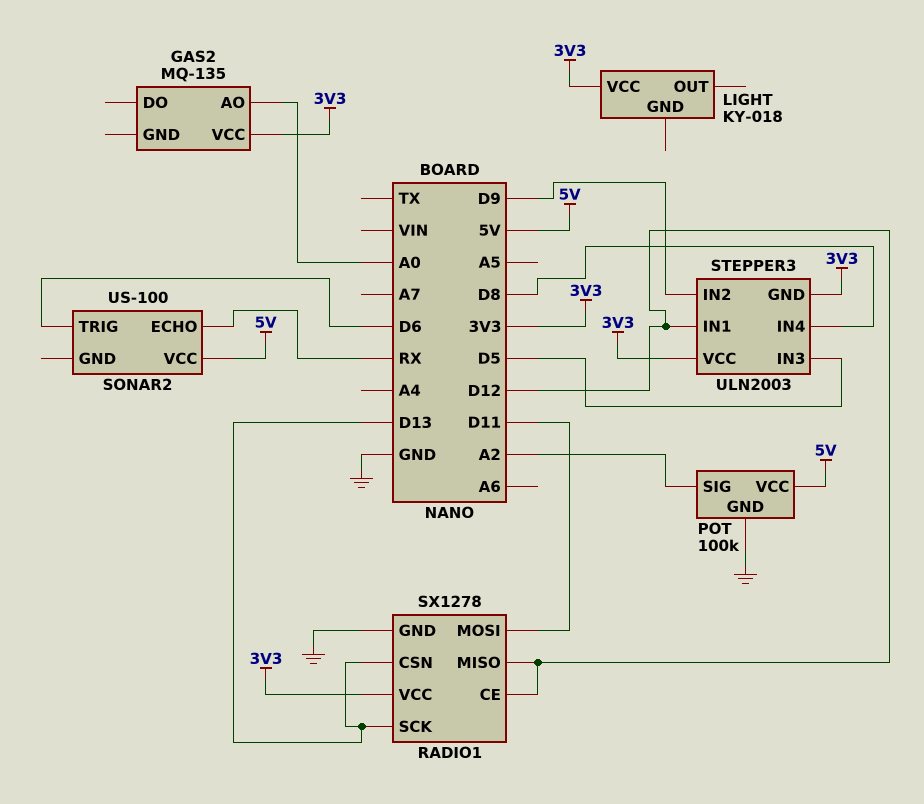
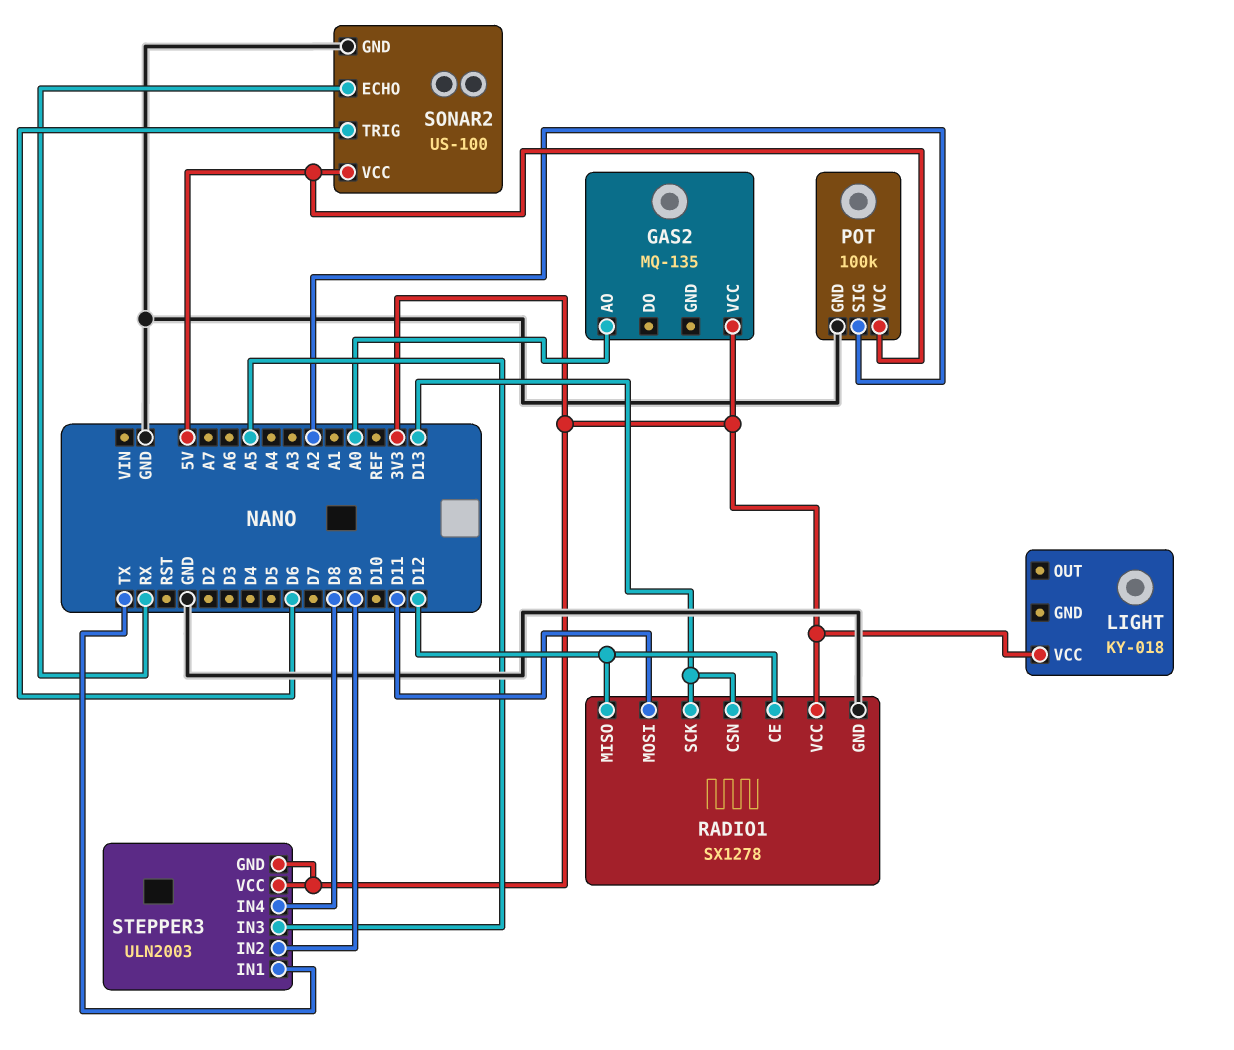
SONAR2 pin GND: none -> GND
STEPPER3 pin IN1: D12 -> TX
STEPPER3 pin IN3: D5 -> A5

